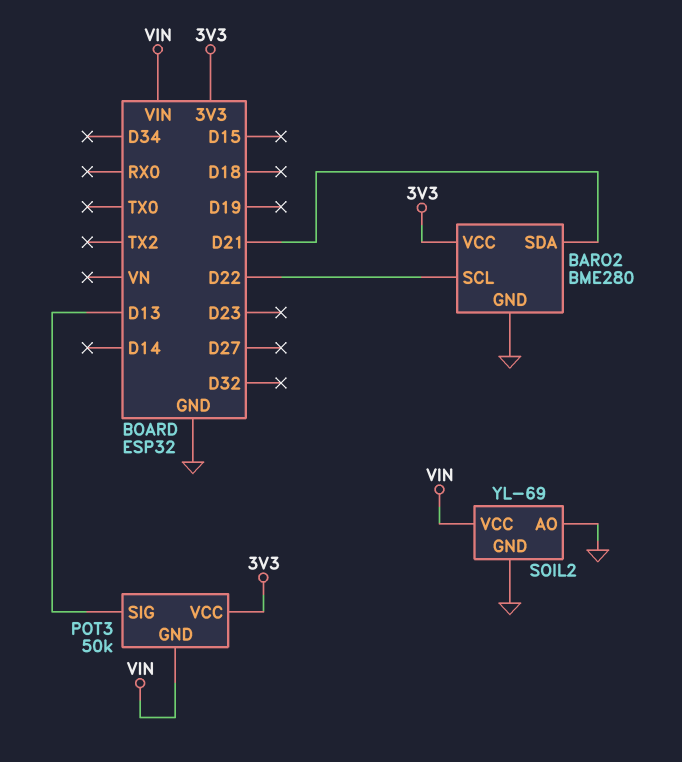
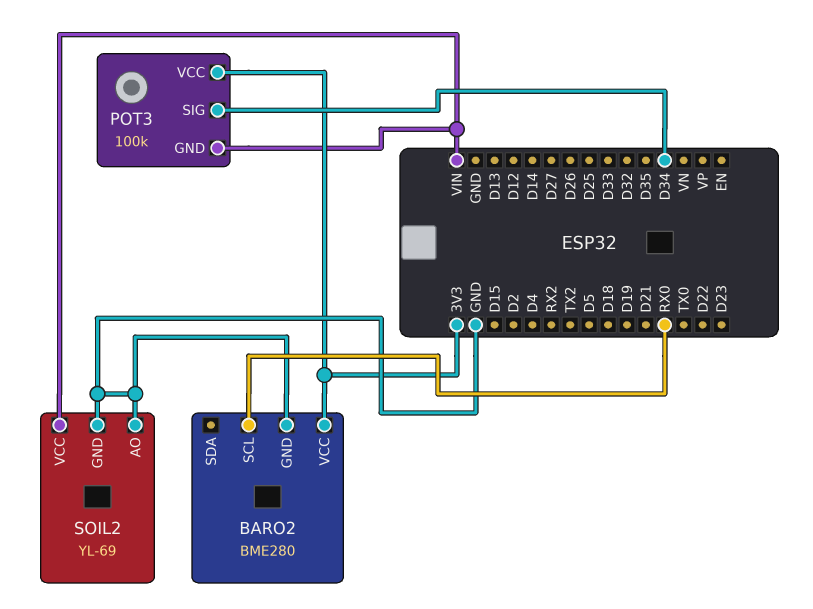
BARO2 pin SCL: D22 -> RX0
BARO2 pin SDA: D21 -> none
POT3: 50k -> 100k
POT3 pin SIG: D13 -> D34

